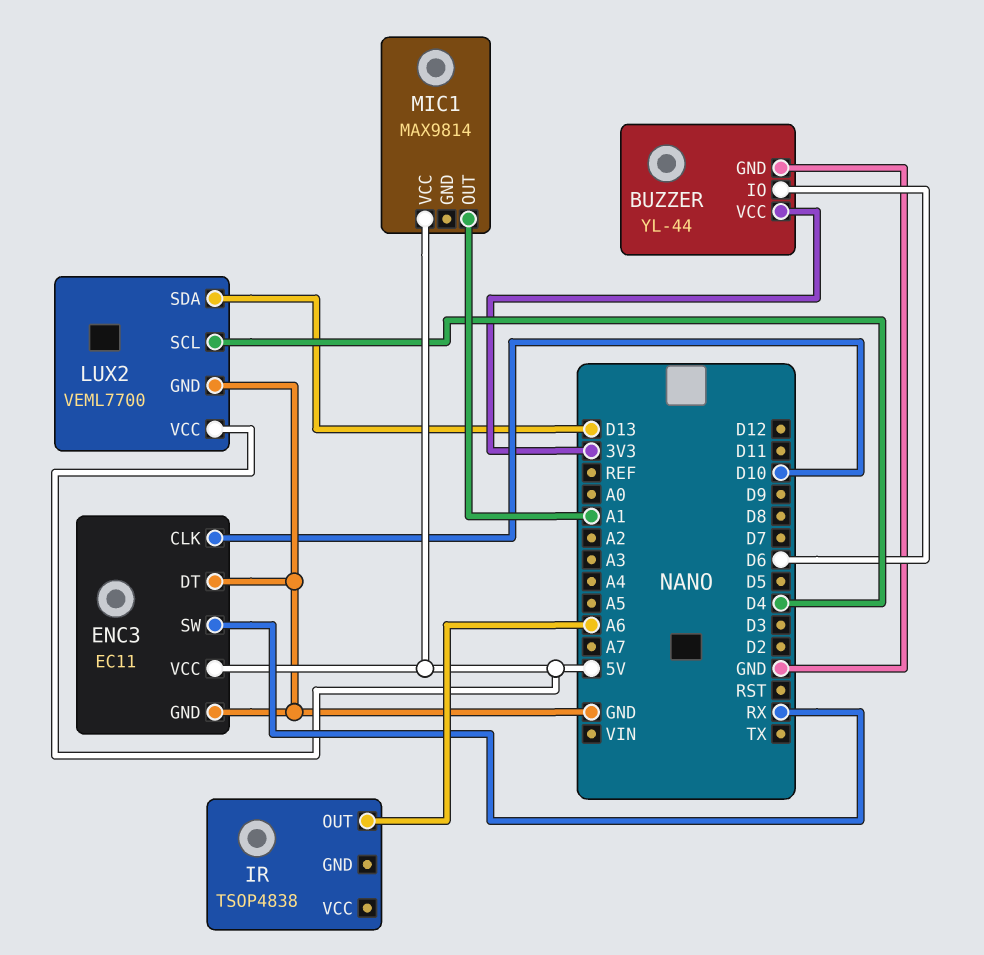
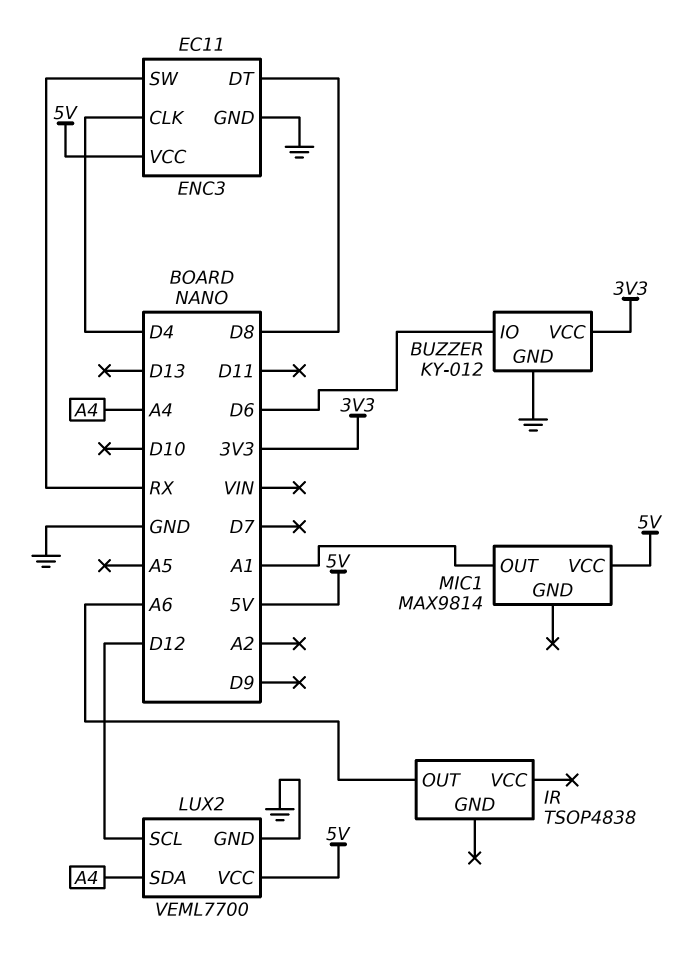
BUZZER: YL-44 -> KY-012
ENC3 pin CLK: D10 -> D4
ENC3 pin DT: GND -> D8
LUX2 pin SCL: D4 -> D12
LUX2 pin SDA: D13 -> A4

